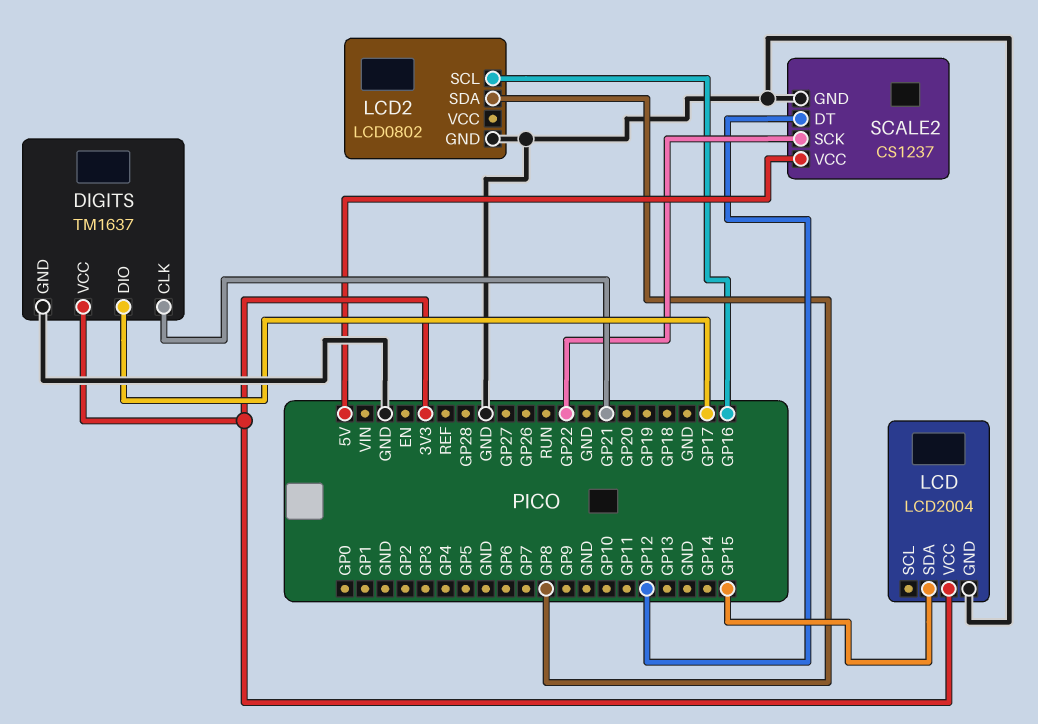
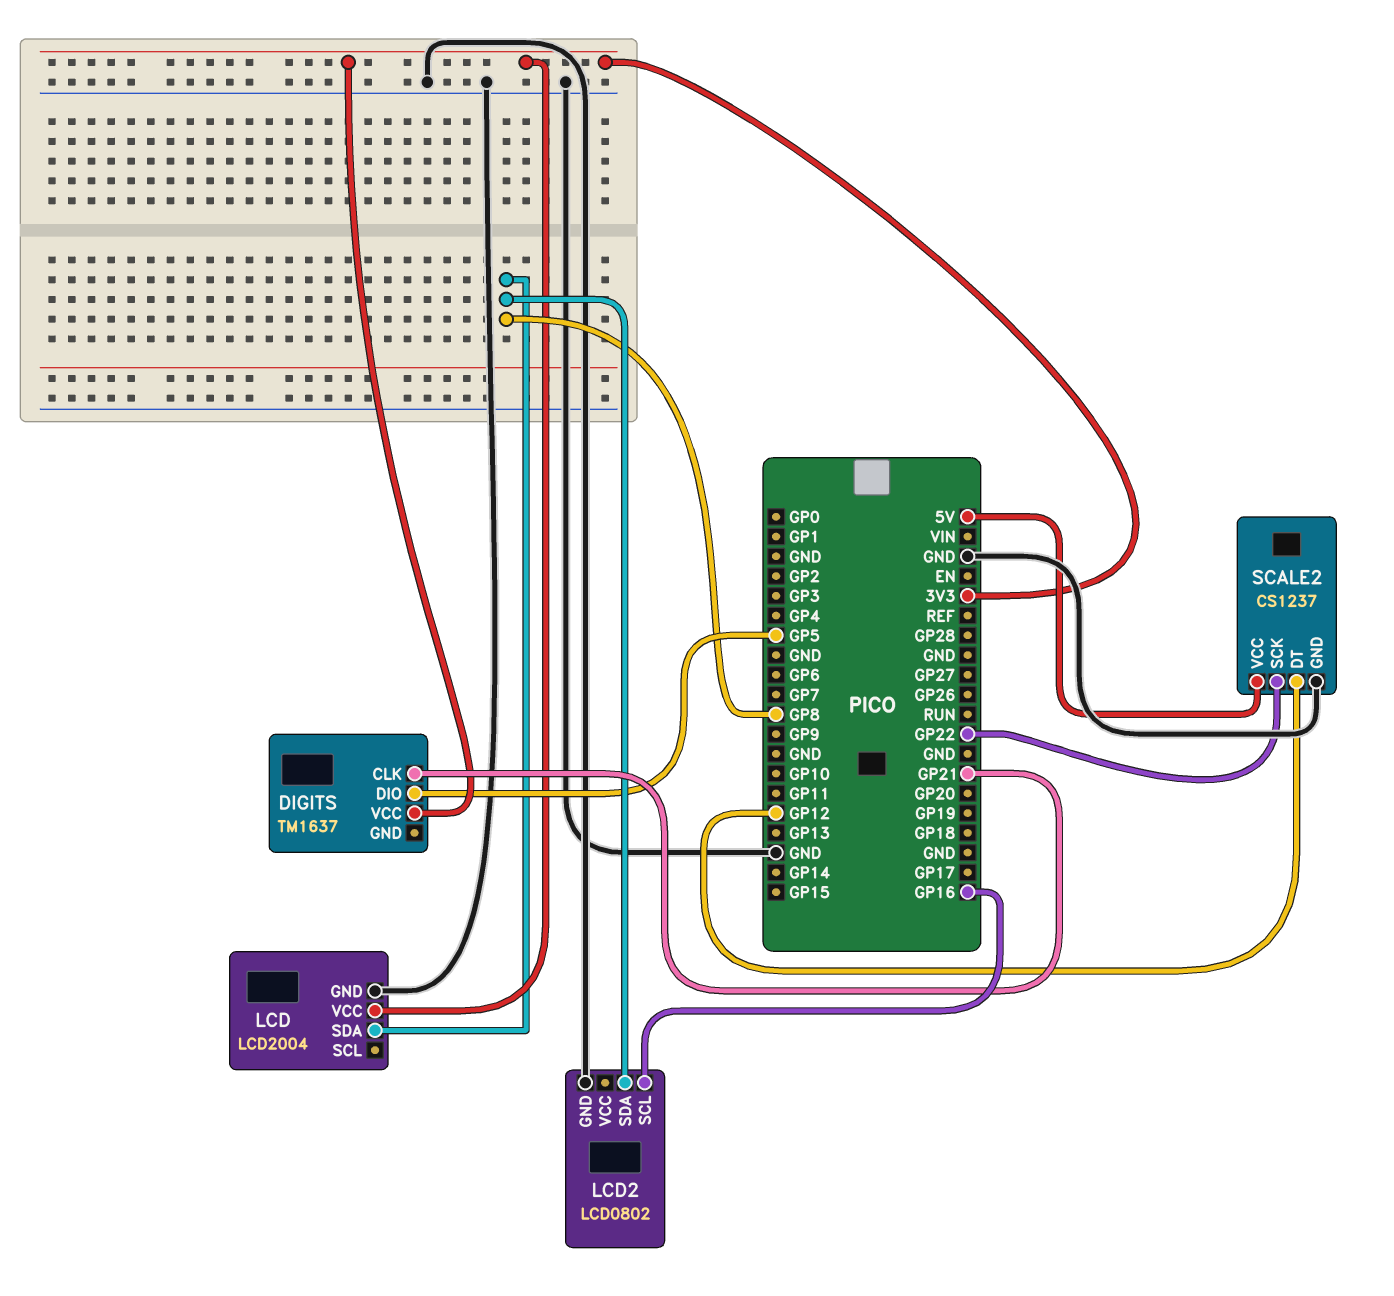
DIGITS pin DIO: GP17 -> GP5
DIGITS pin GND: GND -> none
LCD pin SDA: GP15 -> GP8

